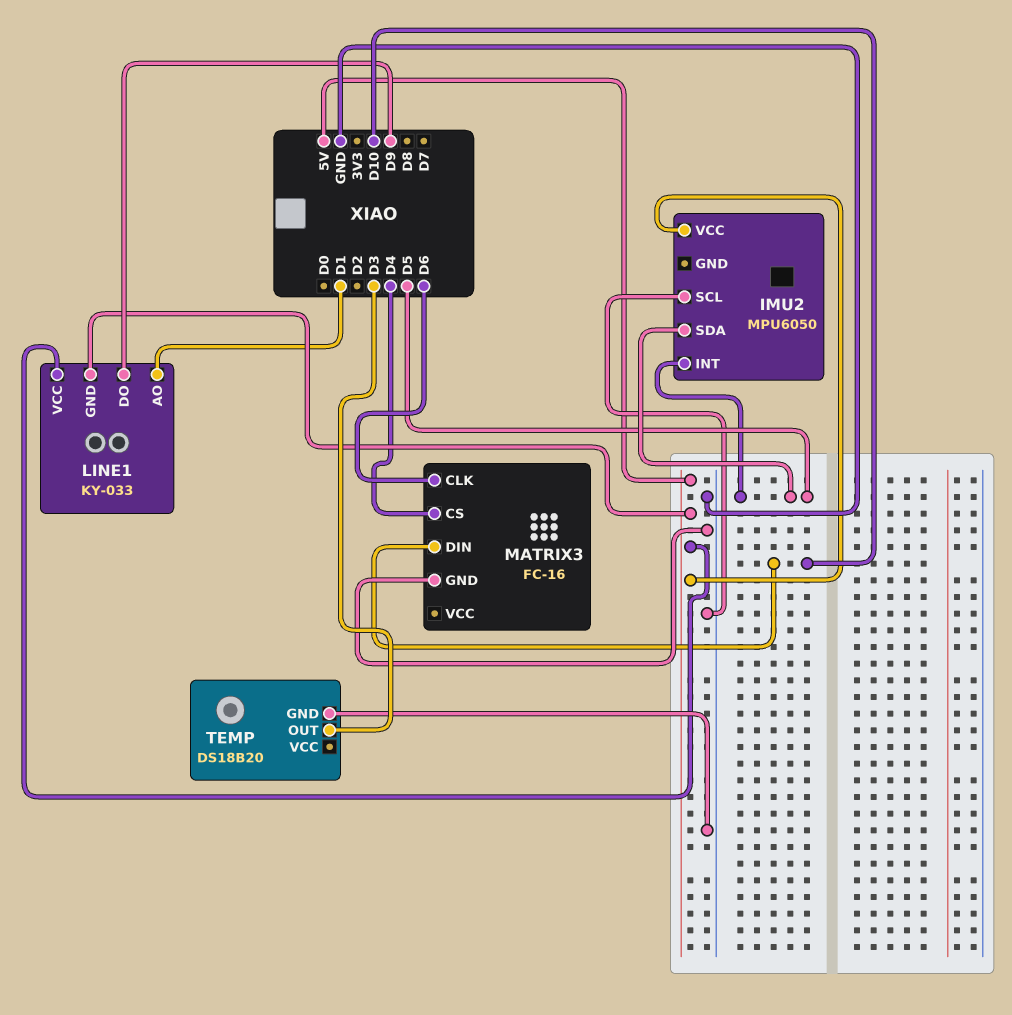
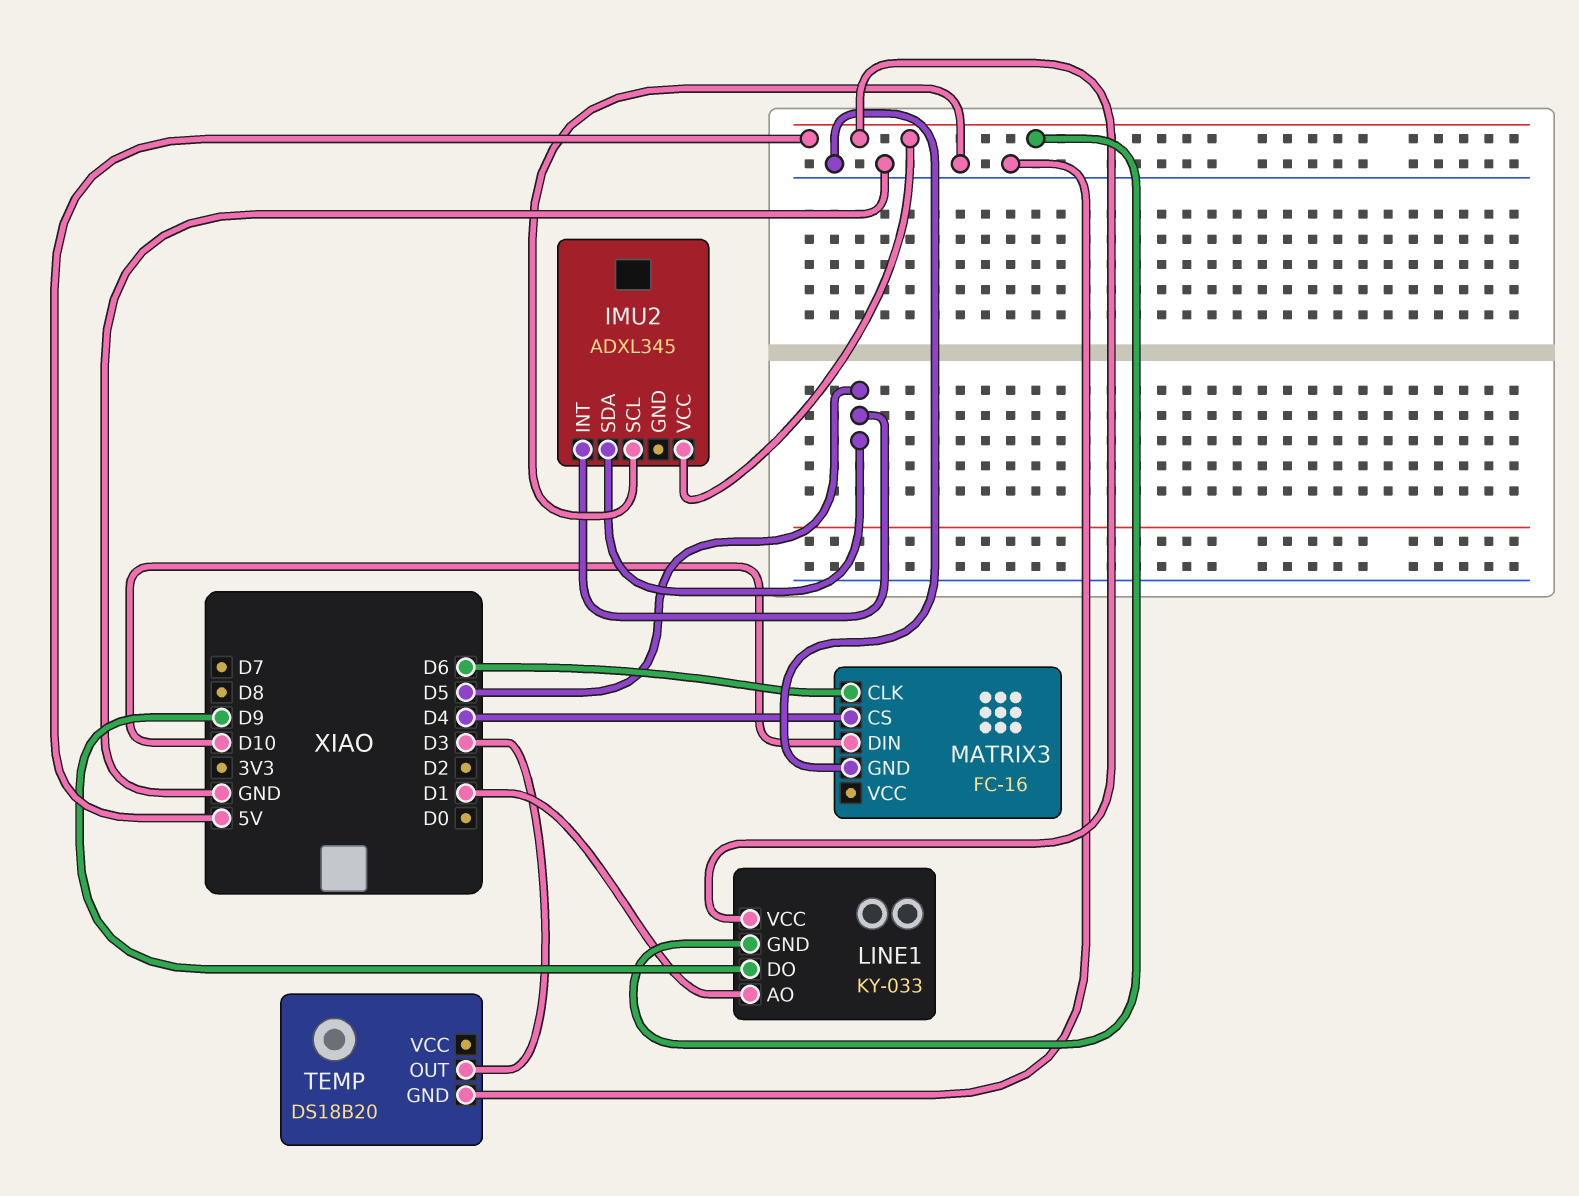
IMU2: MPU6050 -> ADXL345

